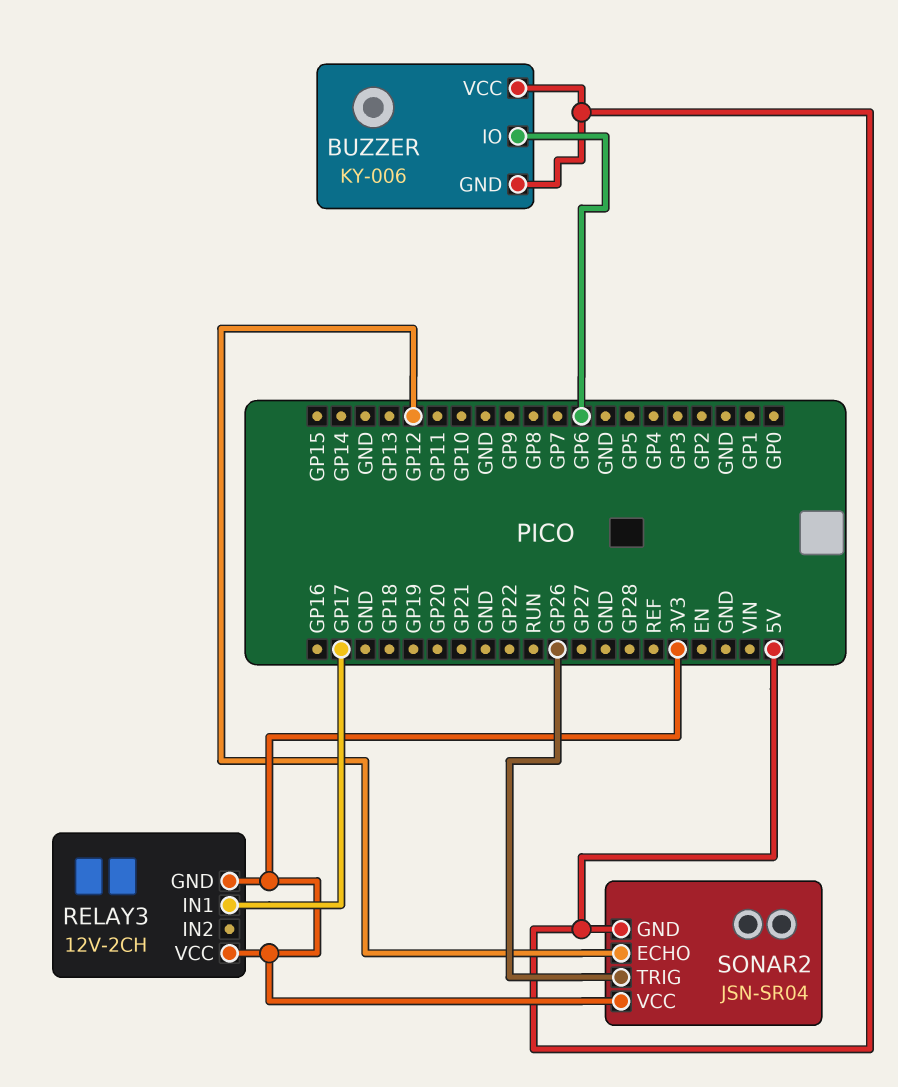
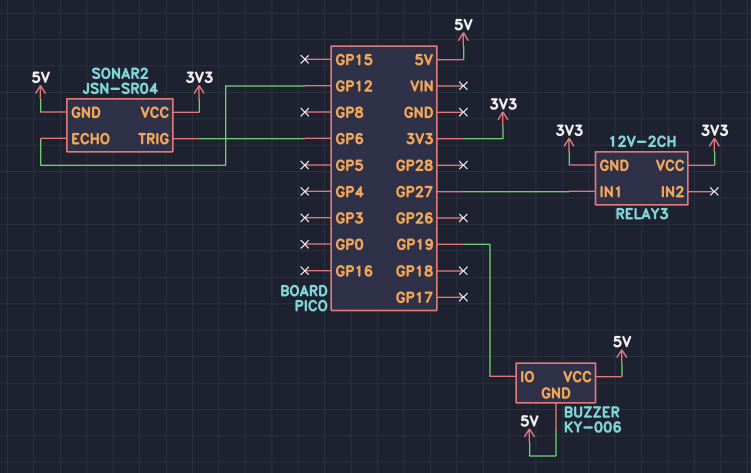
BUZZER pin IO: GP6 -> GP19
RELAY3 pin IN1: GP17 -> GP27
SONAR2 pin TRIG: GP26 -> GP6

